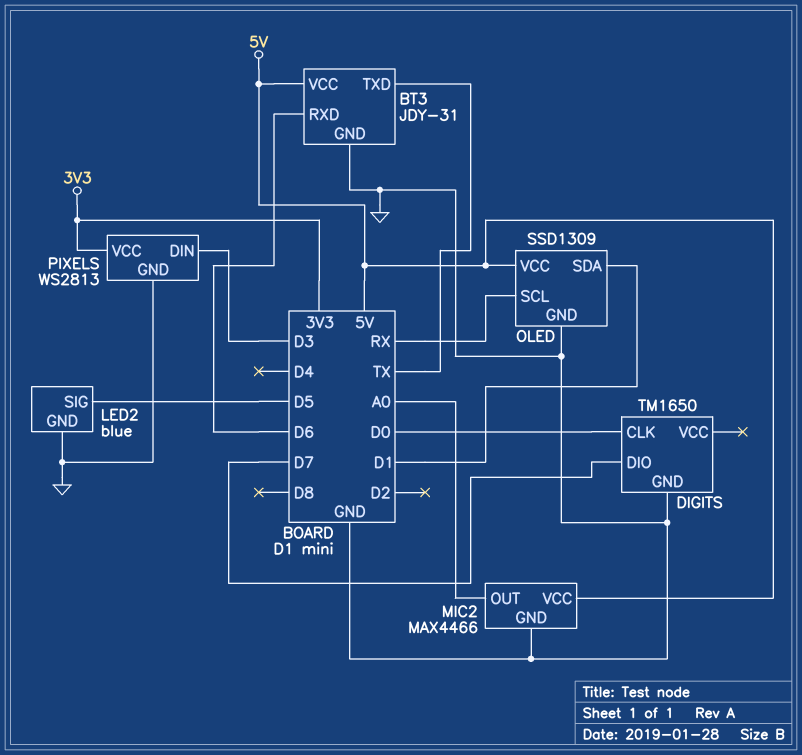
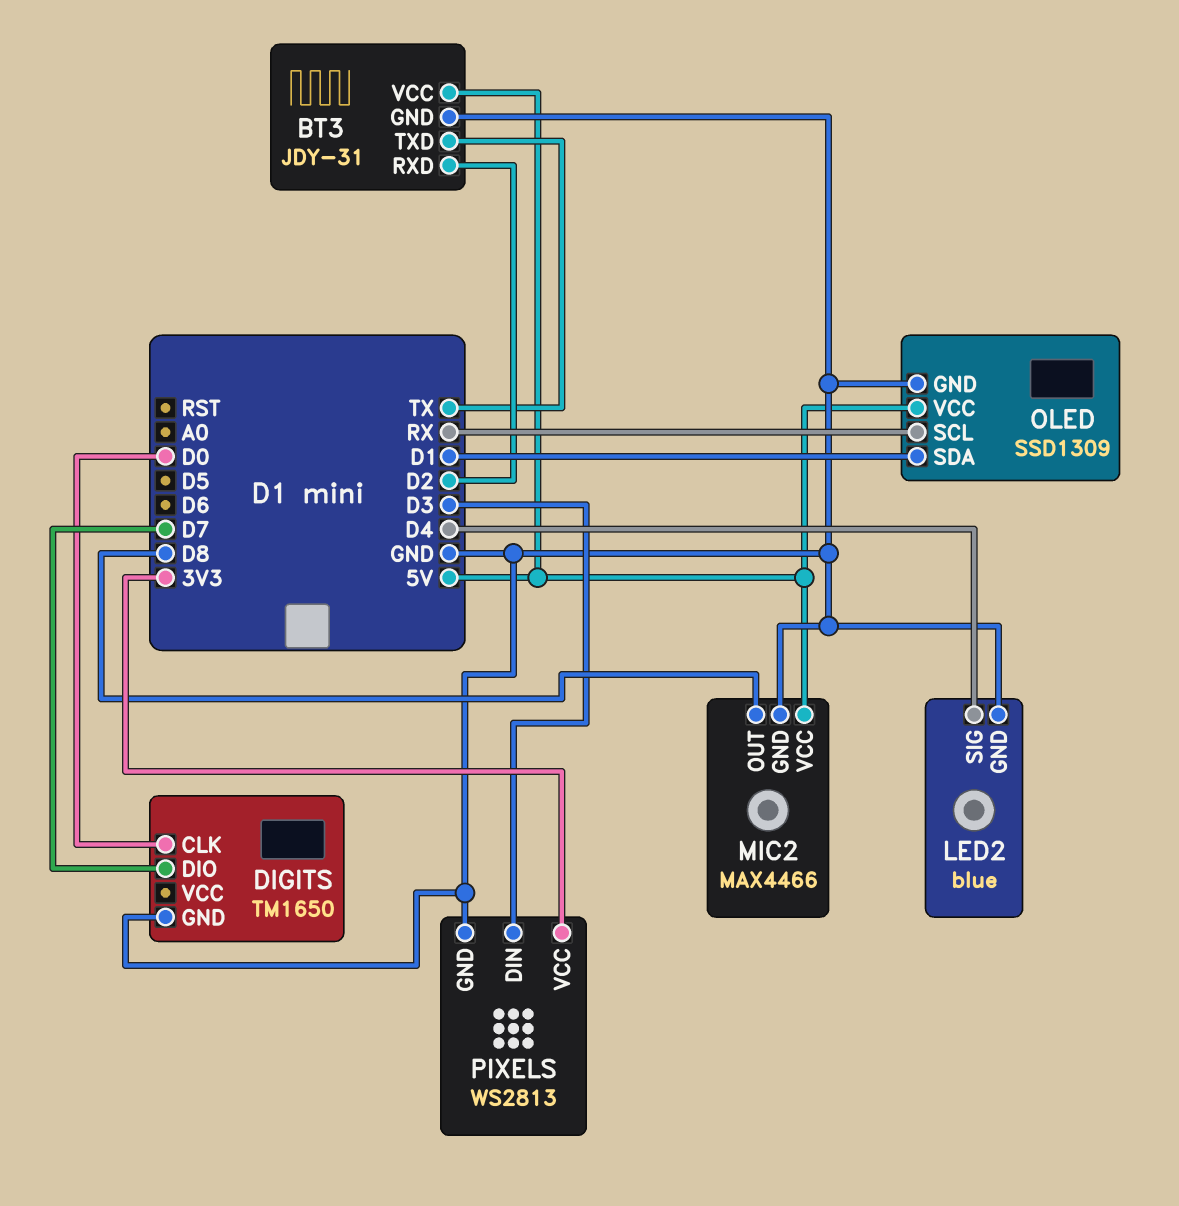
BT3 pin RXD: D6 -> D2
LED2 pin SIG: D5 -> D4
MIC2 pin OUT: A0 -> D8

